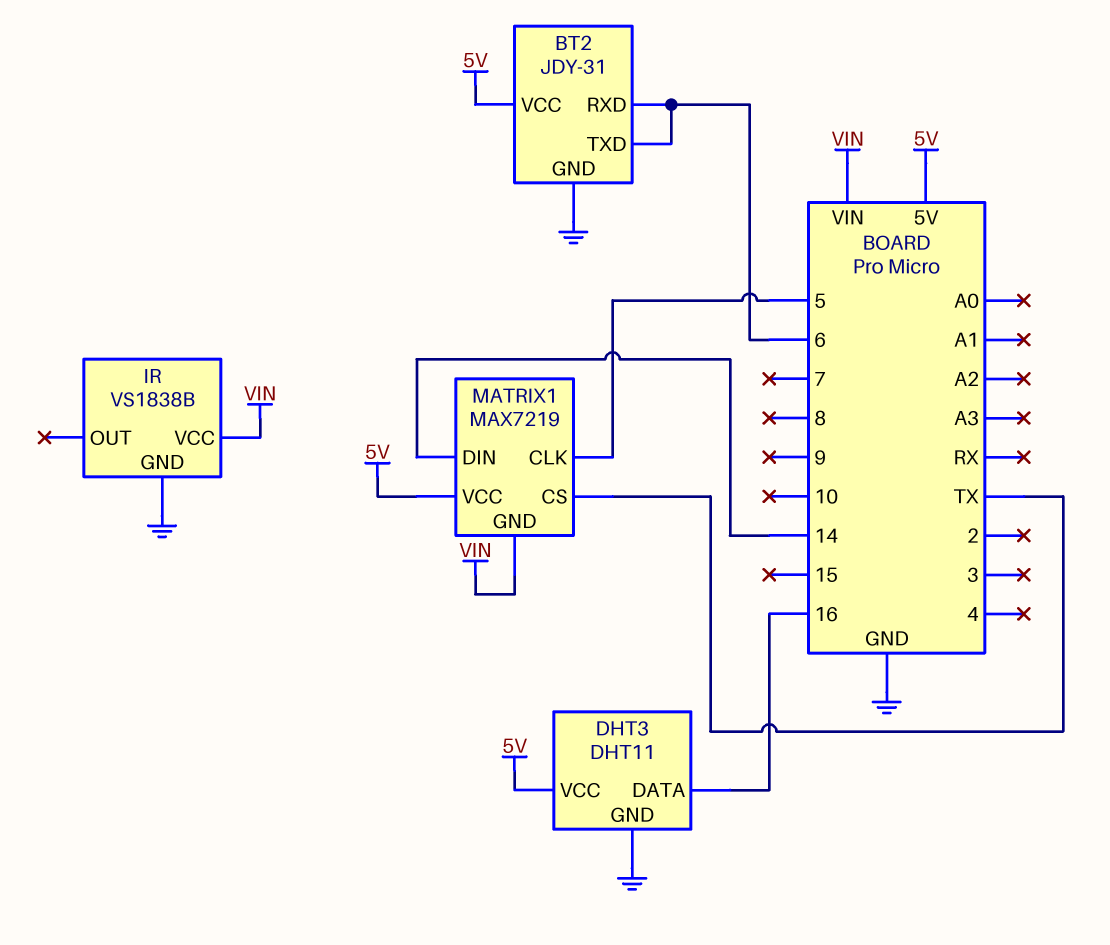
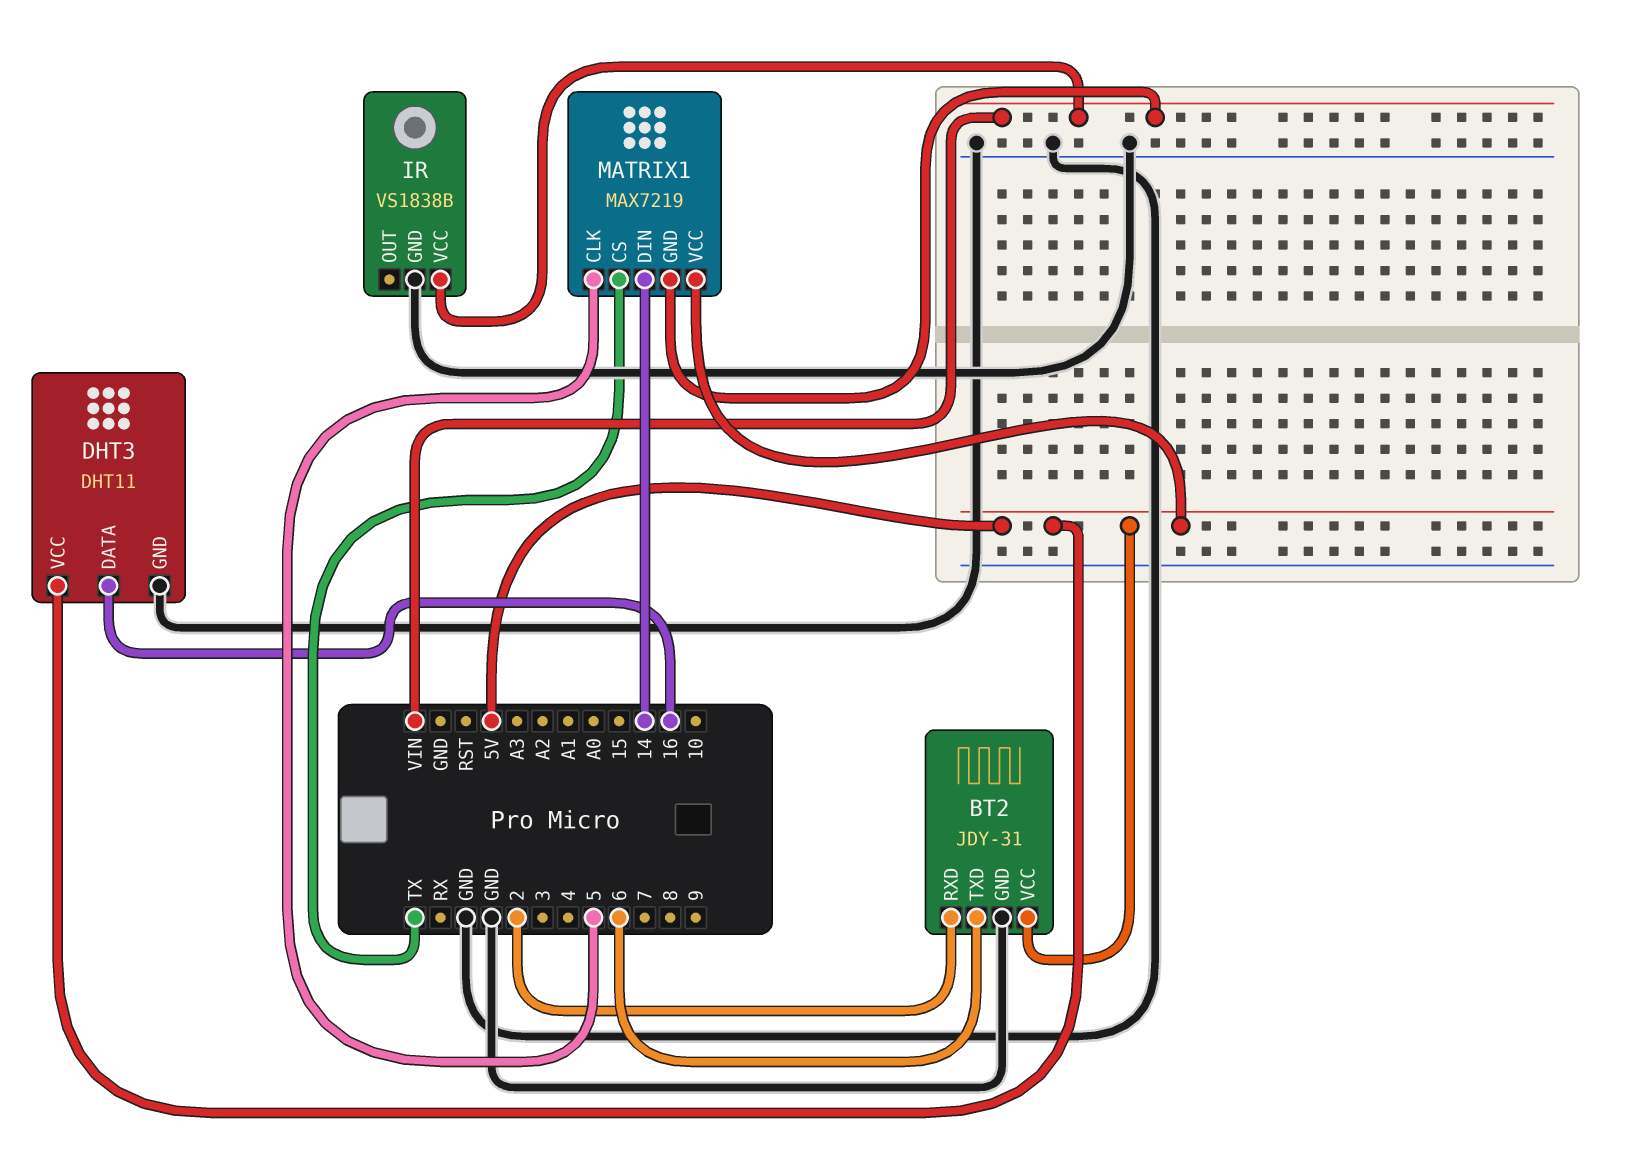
BT2 pin RXD: 6 -> 2

